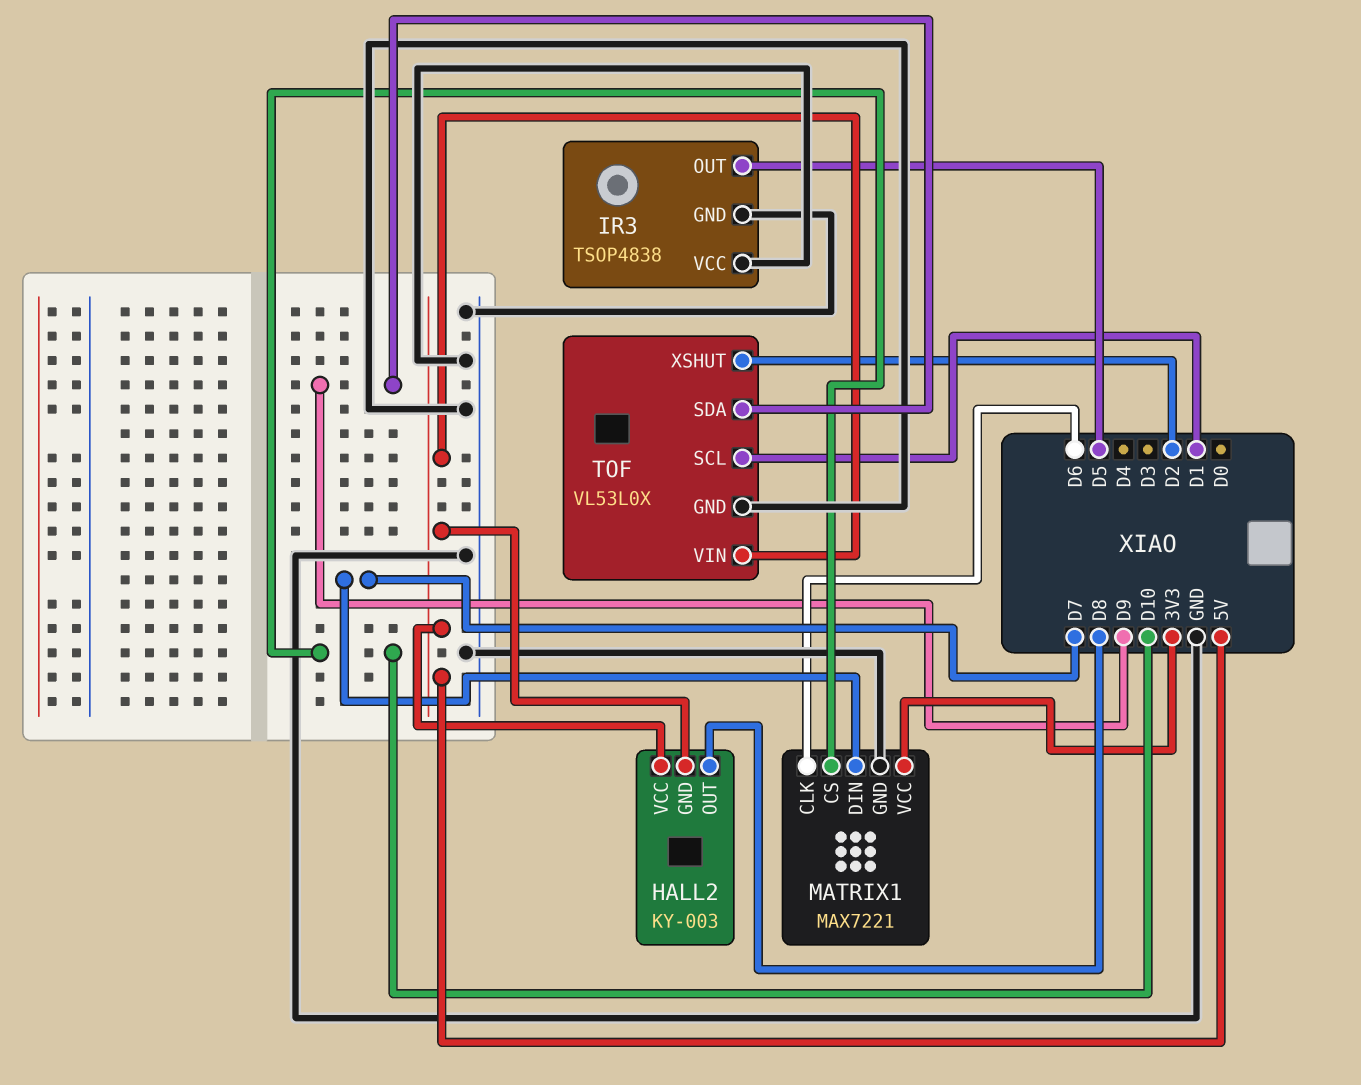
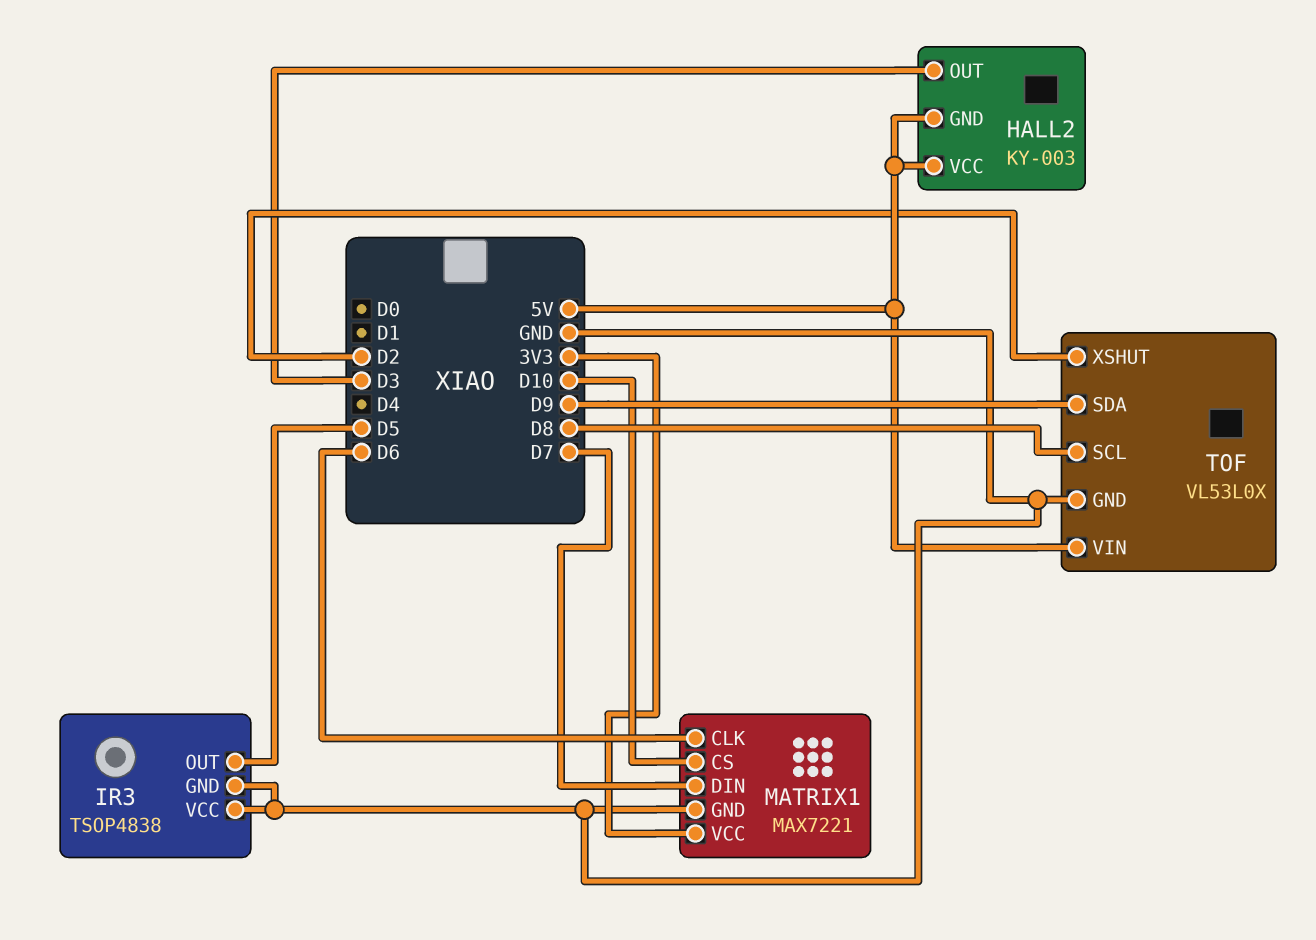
HALL2 pin OUT: D8 -> D3
TOF pin SCL: D1 -> D8

